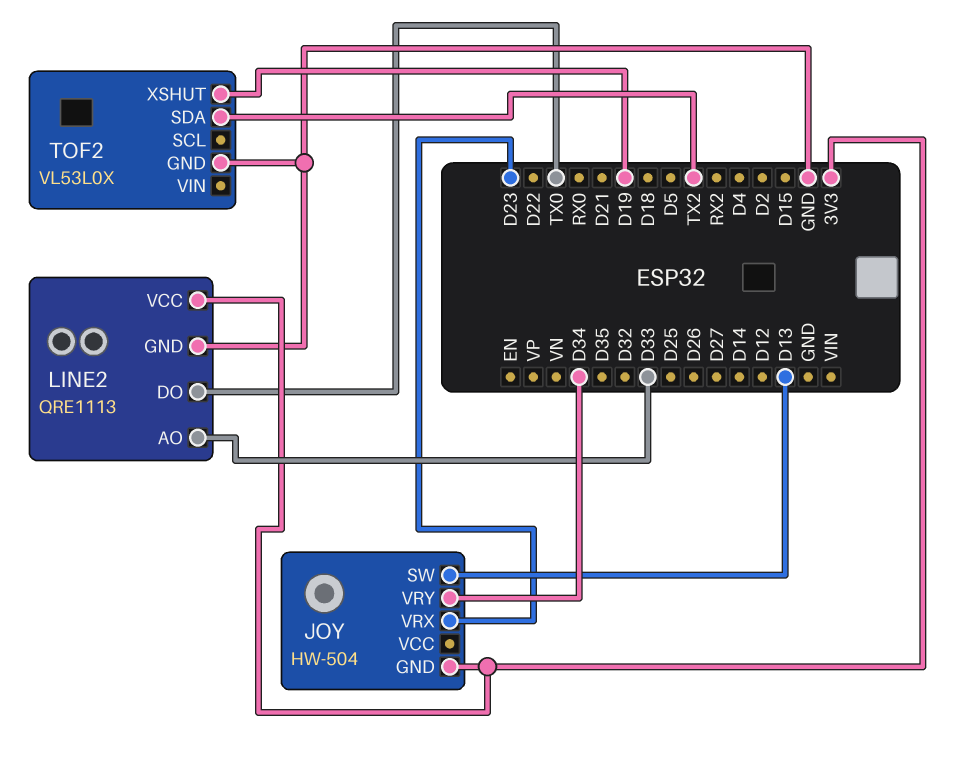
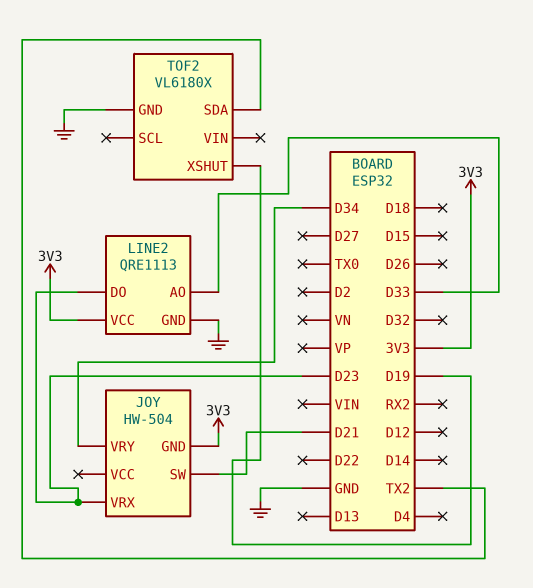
JOY pin SW: D13 -> D21
LINE2 pin DO: TX0 -> D23
TOF2: VL53L0X -> VL6180X

